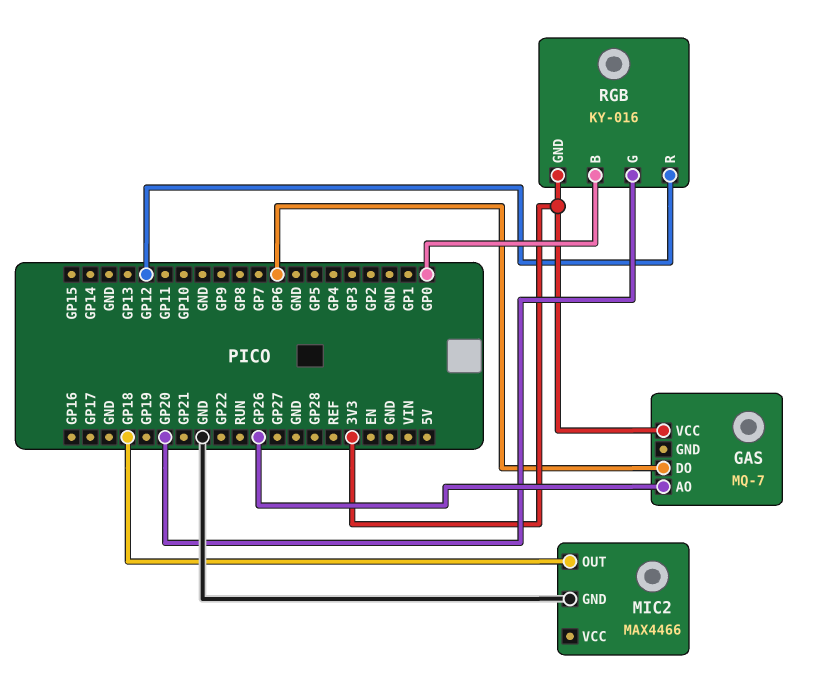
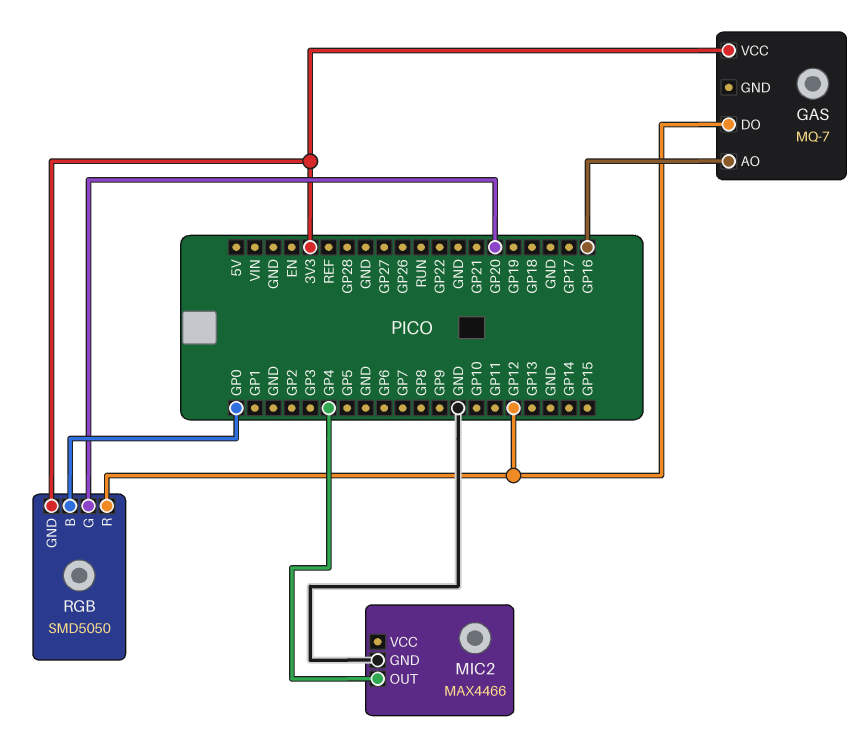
GAS pin AO: GP26 -> GP16
GAS pin DO: GP6 -> GP12
MIC2 pin OUT: GP18 -> GP4
RGB: KY-016 -> SMD5050

